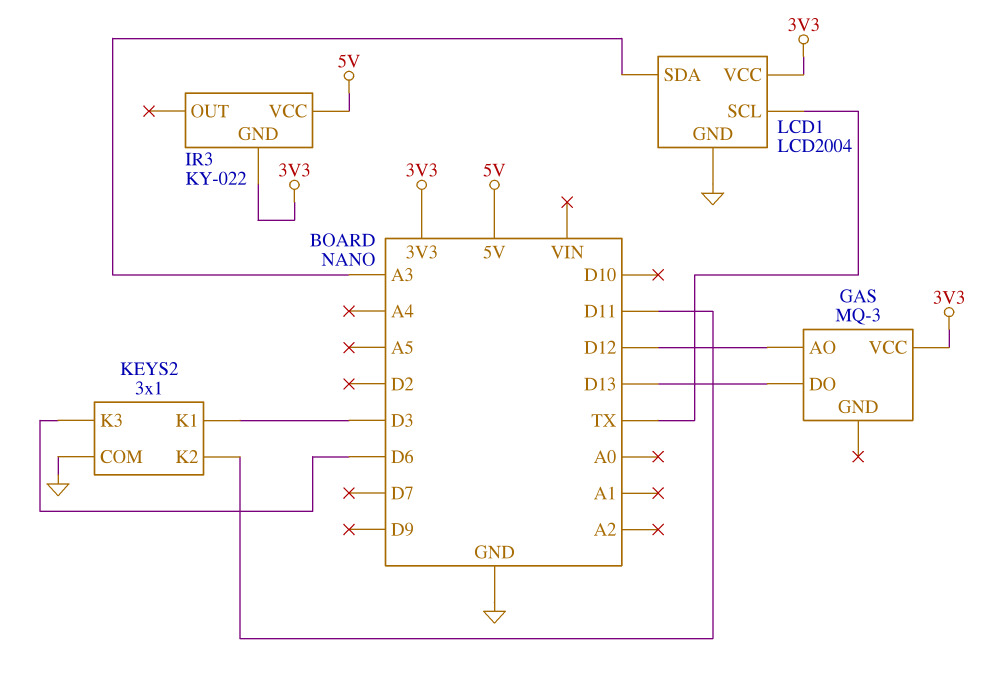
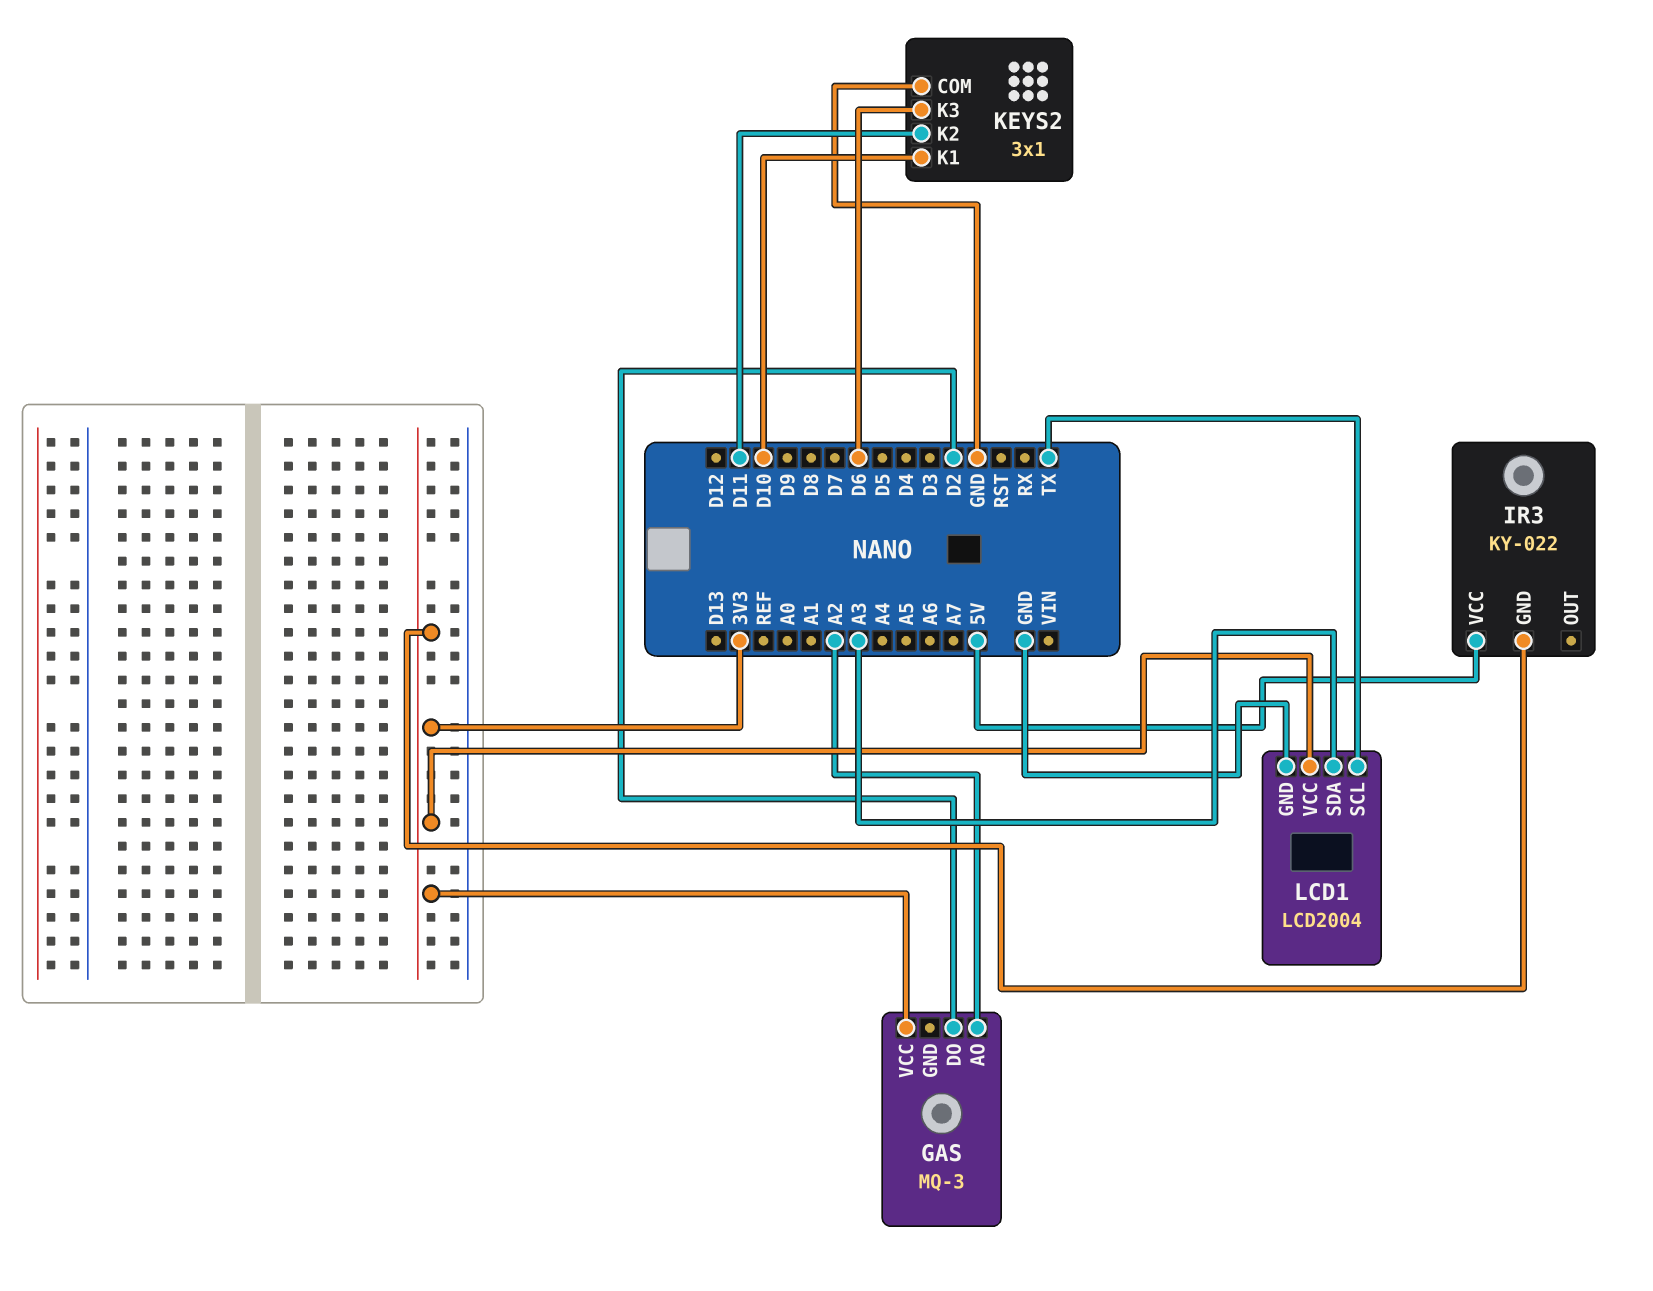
GAS pin AO: D12 -> A2
GAS pin DO: D13 -> D2
KEYS2 pin K1: D3 -> D10

